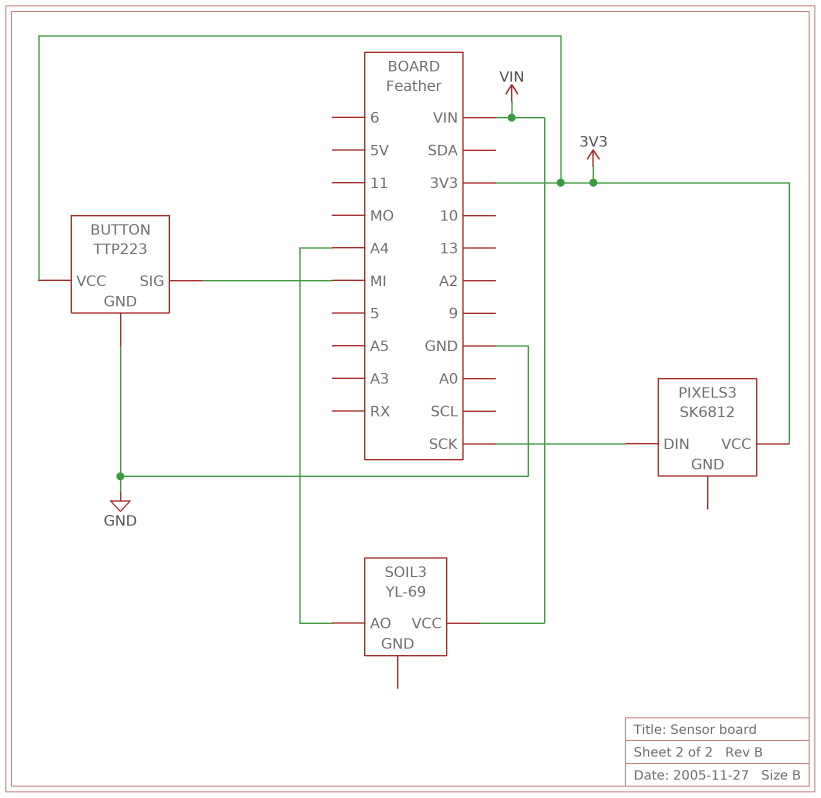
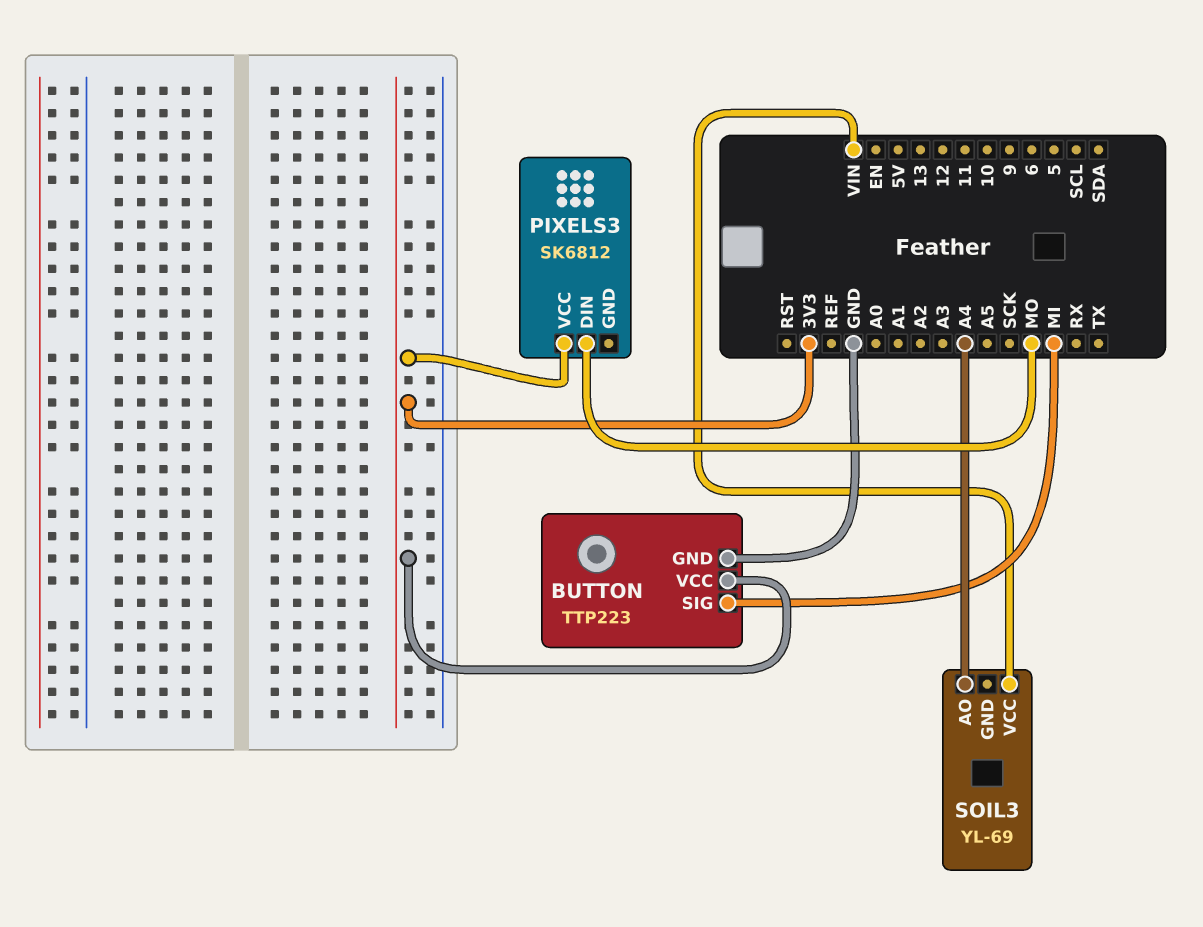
PIXELS3 pin DIN: SCK -> MO

